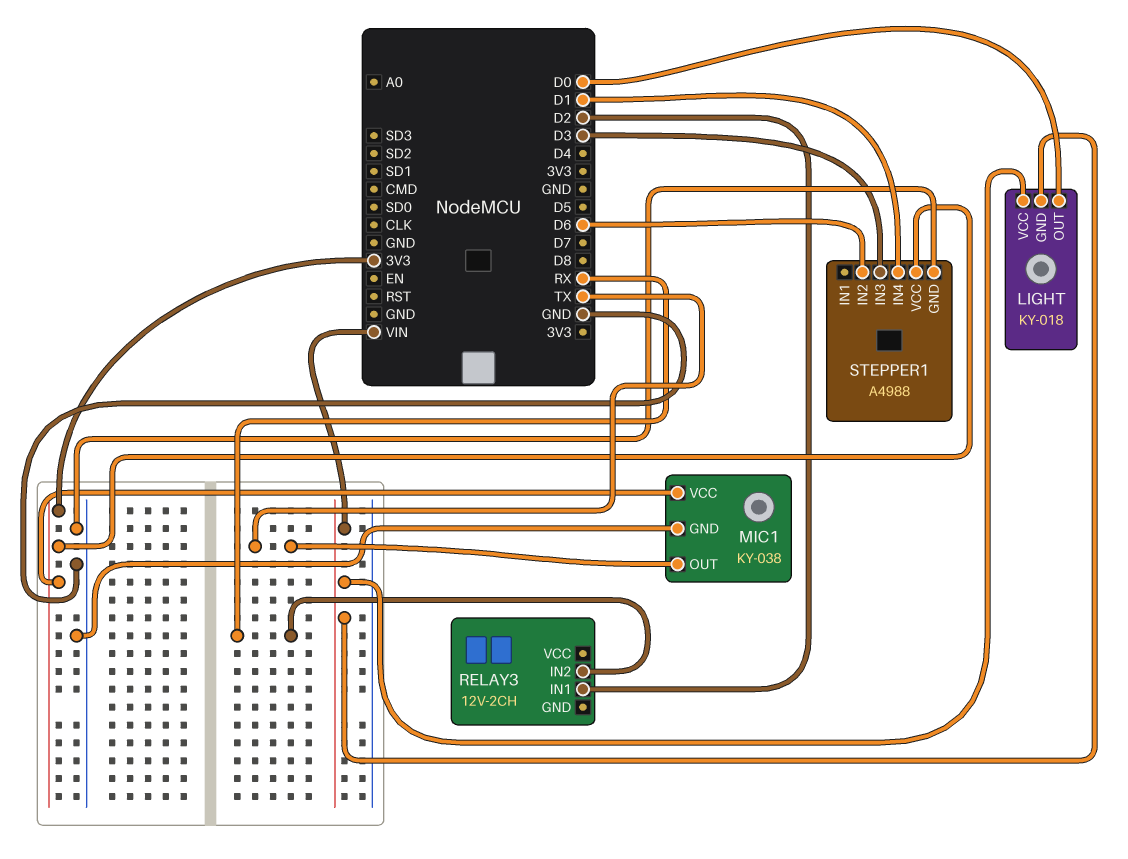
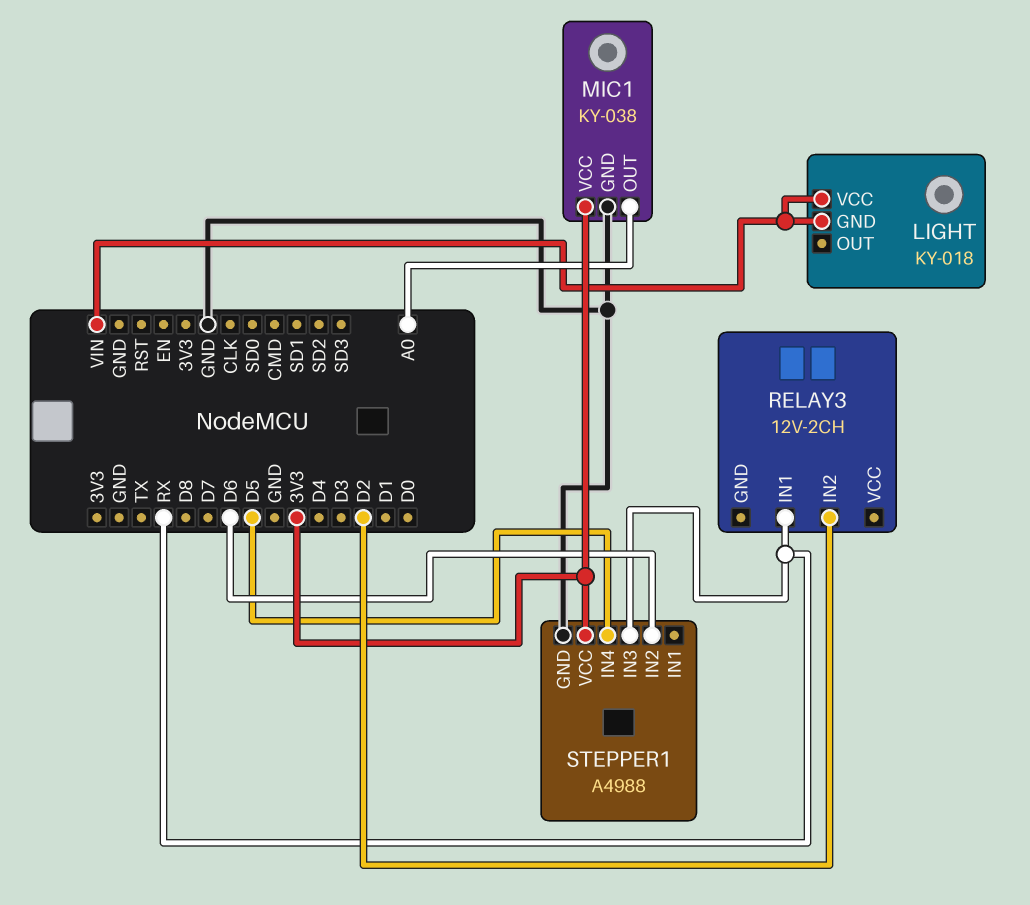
LIGHT pin OUT: D0 -> none
MIC1 pin OUT: TX -> A0
RELAY3 pin IN1: D2 -> RX
RELAY3 pin IN2: RX -> D2
STEPPER1 pin IN3: D3 -> RX
STEPPER1 pin IN4: D1 -> D5

